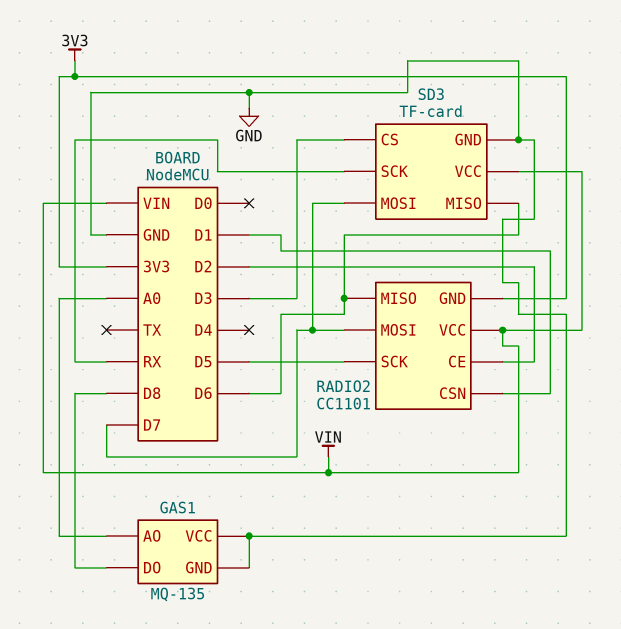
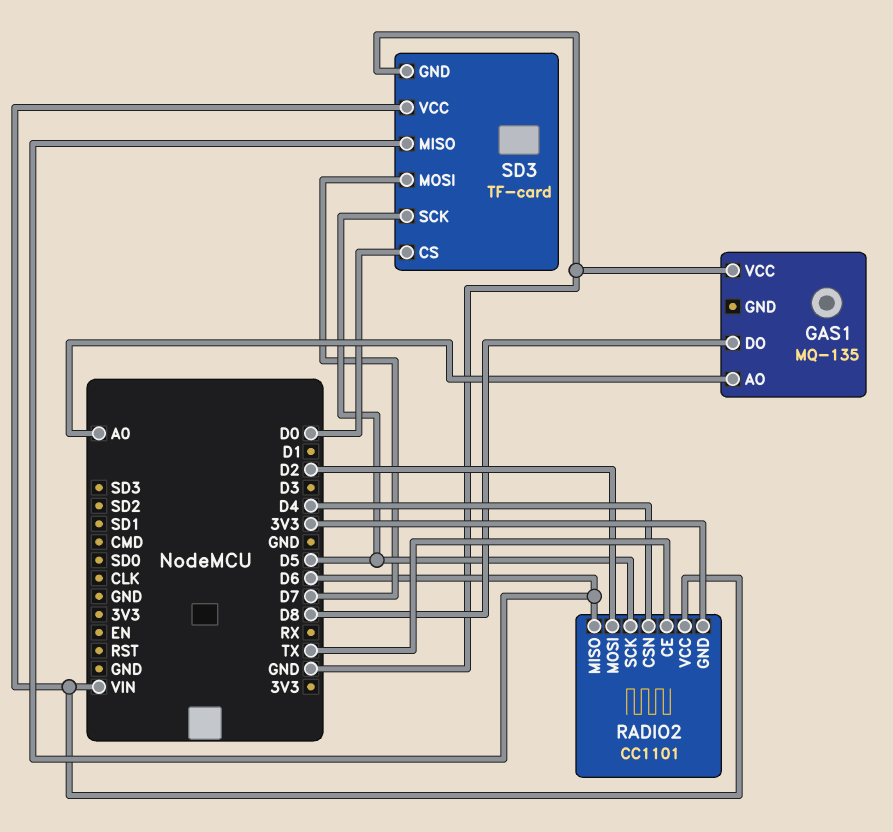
GAS1 pin GND: GND -> none
RADIO2 pin CE: D2 -> TX
RADIO2 pin CSN: D1 -> D4
RADIO2 pin MOSI: D7 -> D2
SD3 pin CS: D3 -> D0
SD3 pin SCK: RX -> D5

